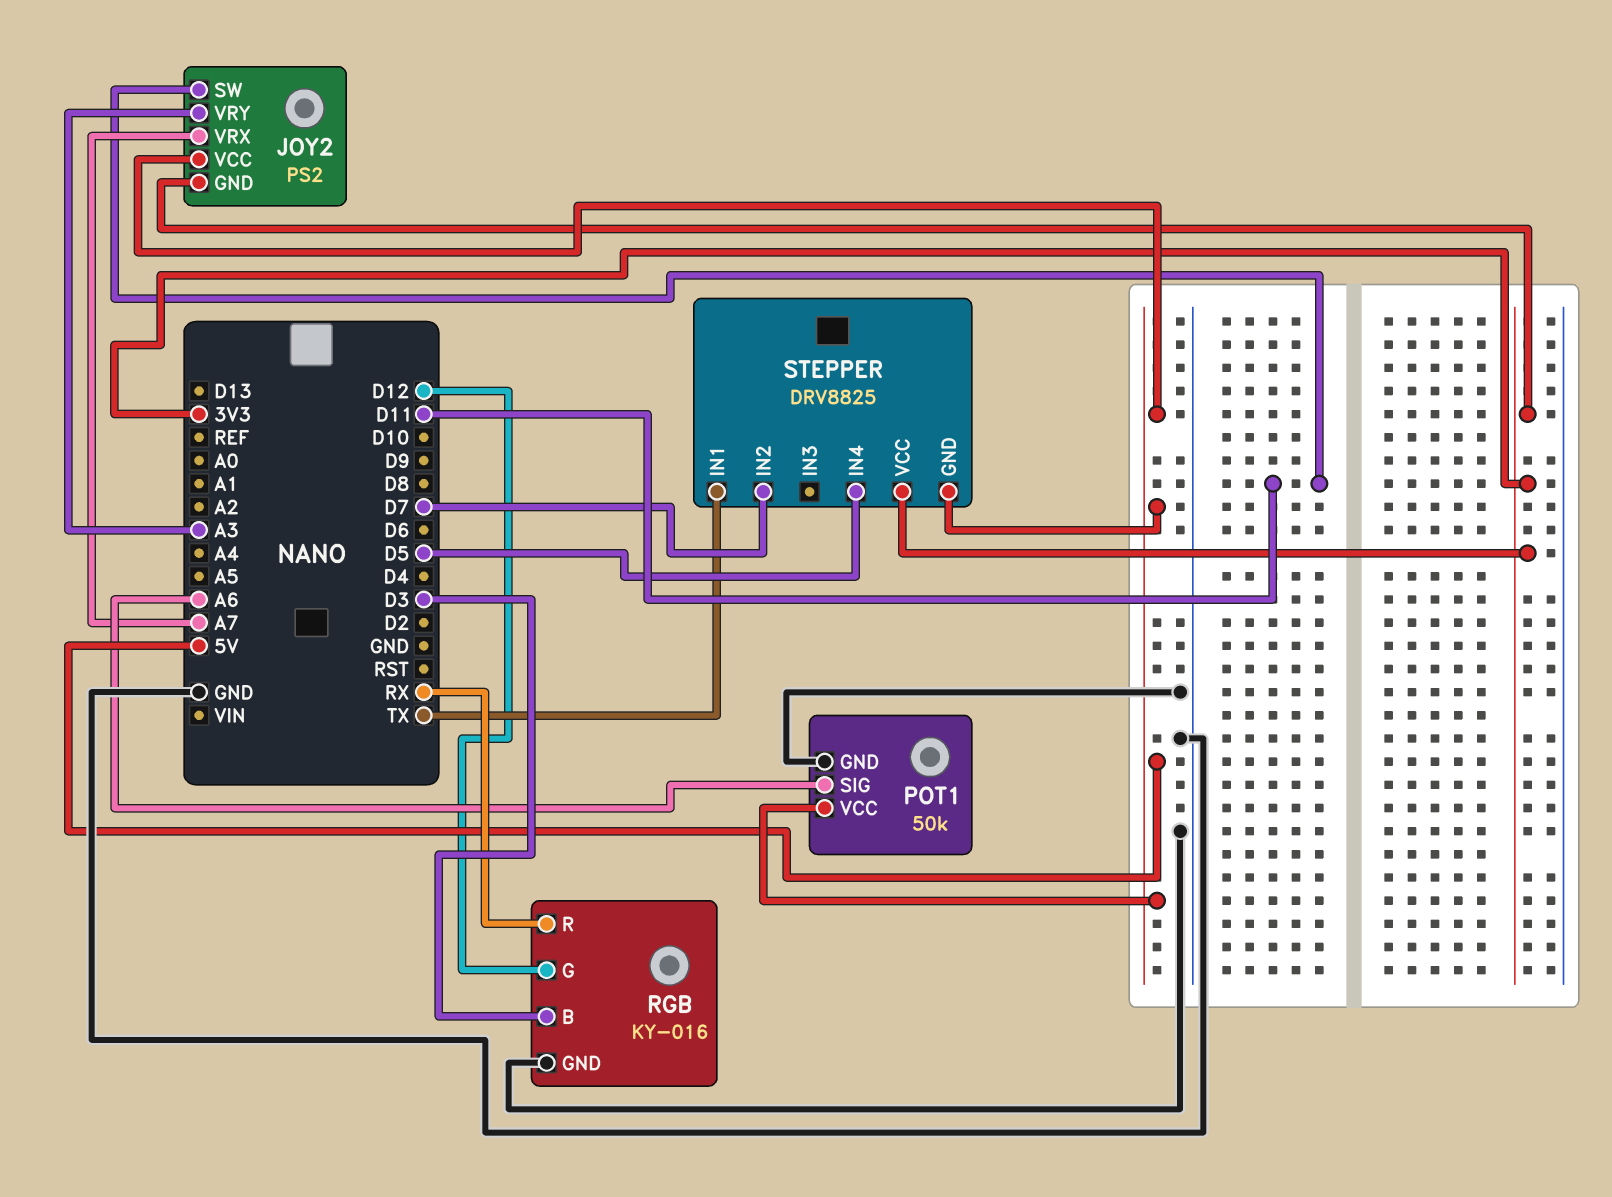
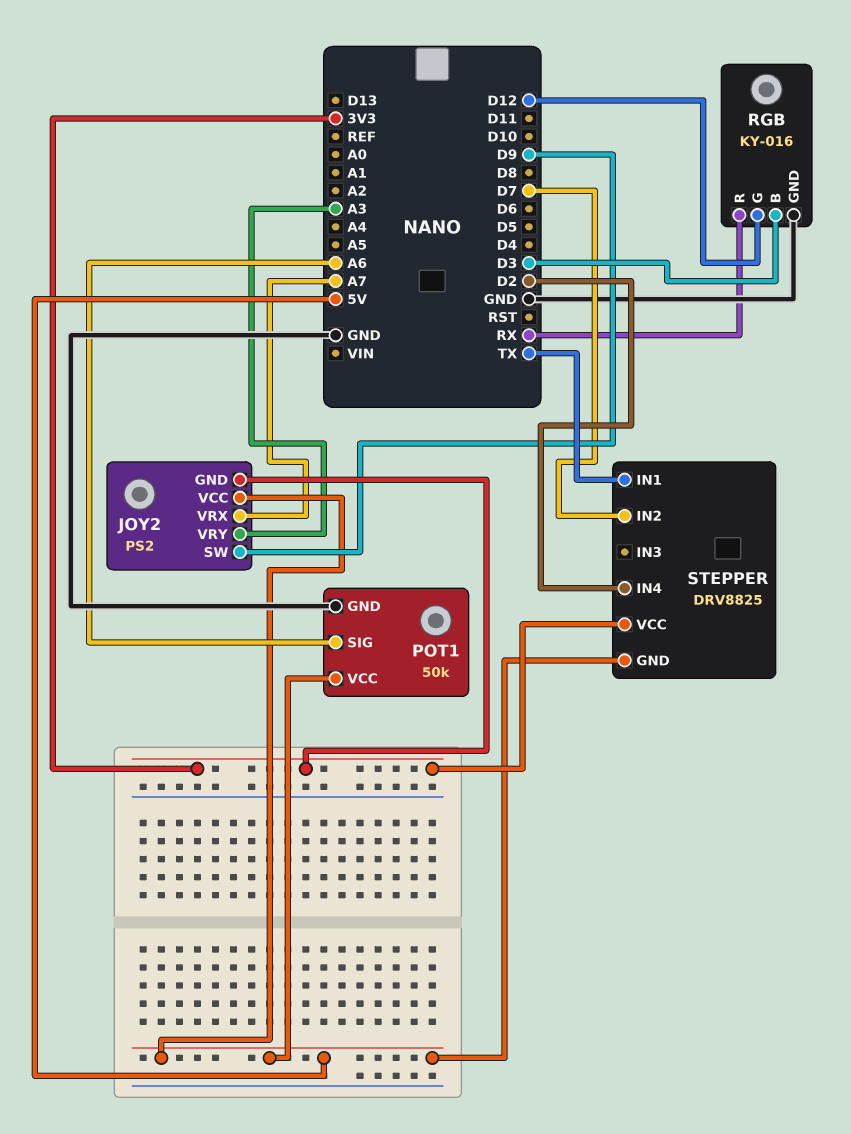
JOY2 pin SW: D11 -> D9
STEPPER pin IN4: D5 -> D2

